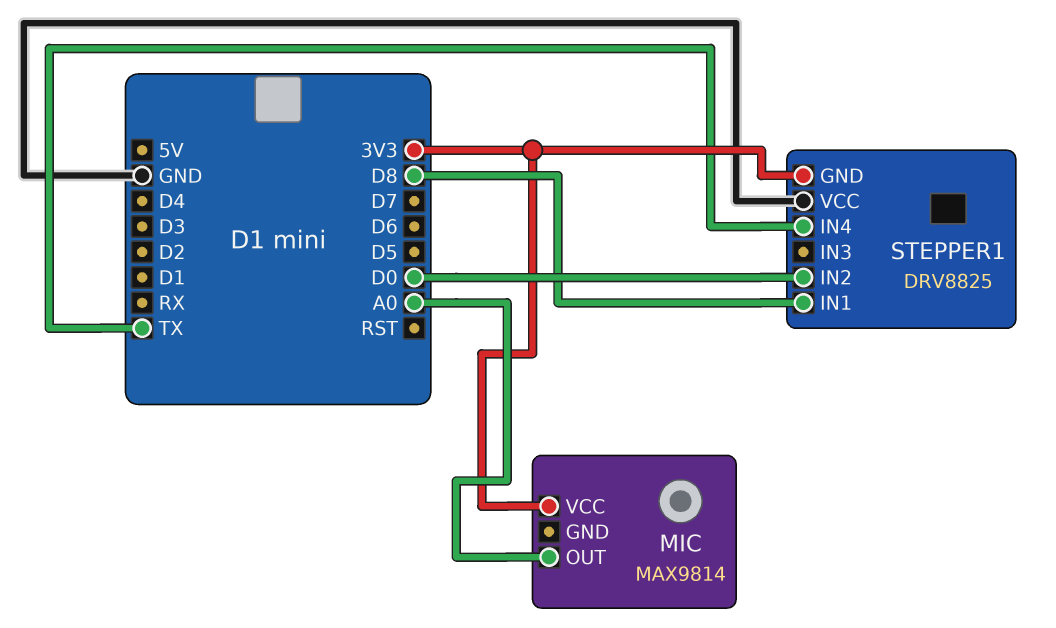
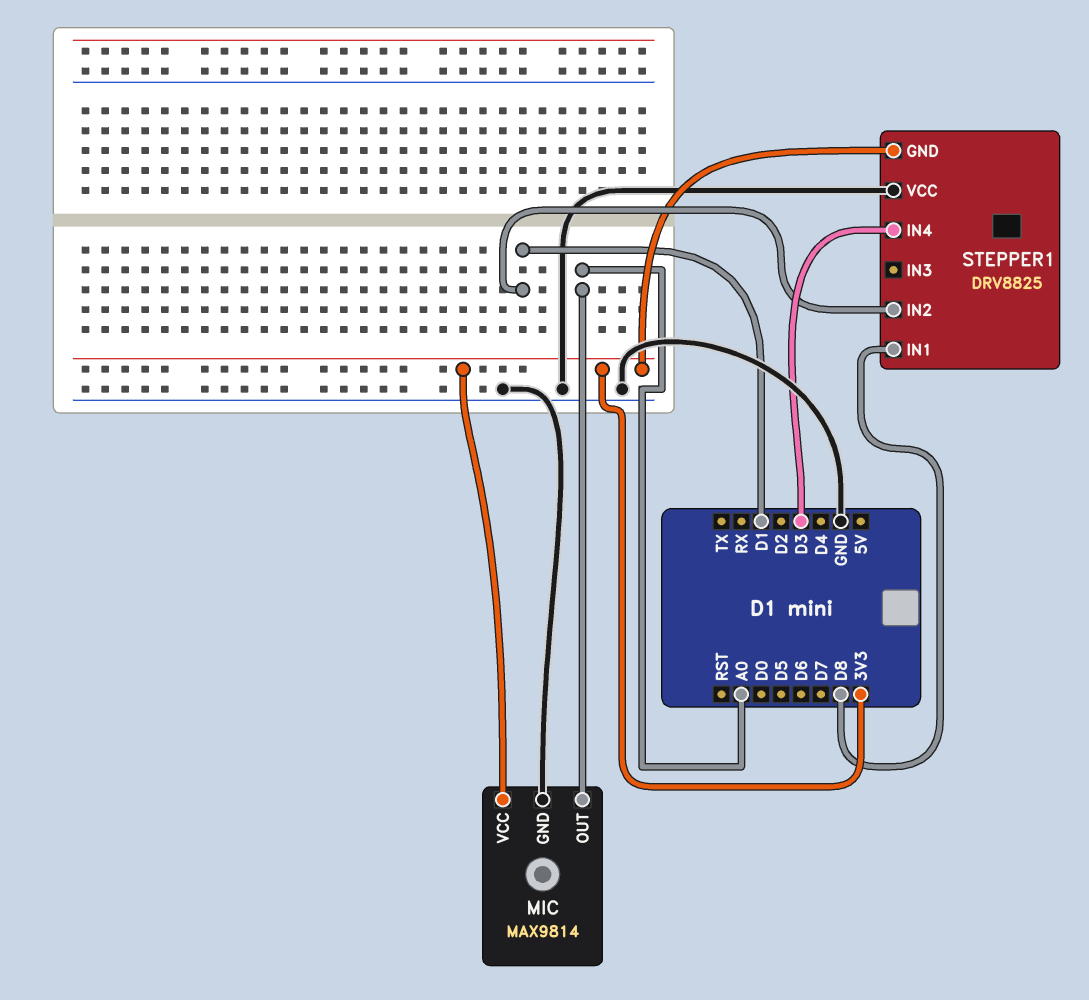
MIC pin GND: none -> GND
STEPPER1 pin IN2: D0 -> D1
STEPPER1 pin IN4: TX -> D3

